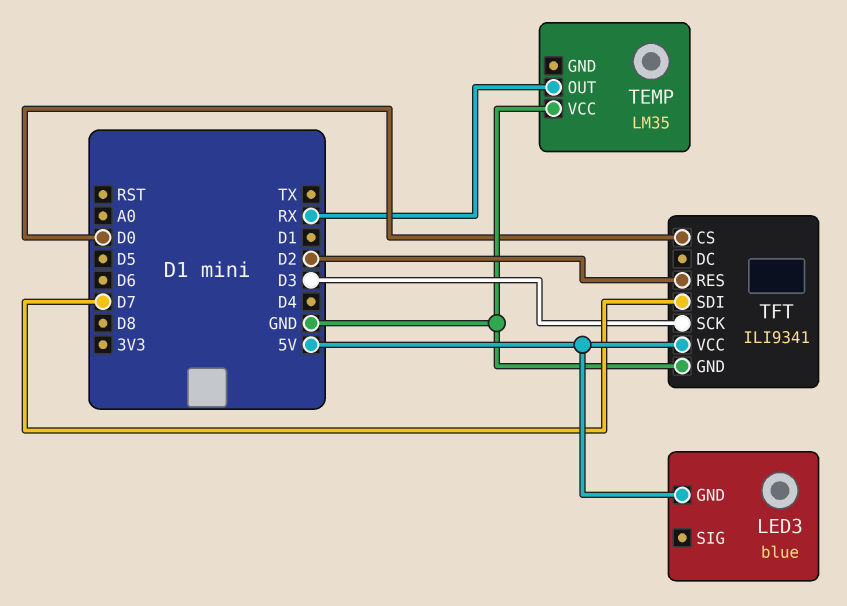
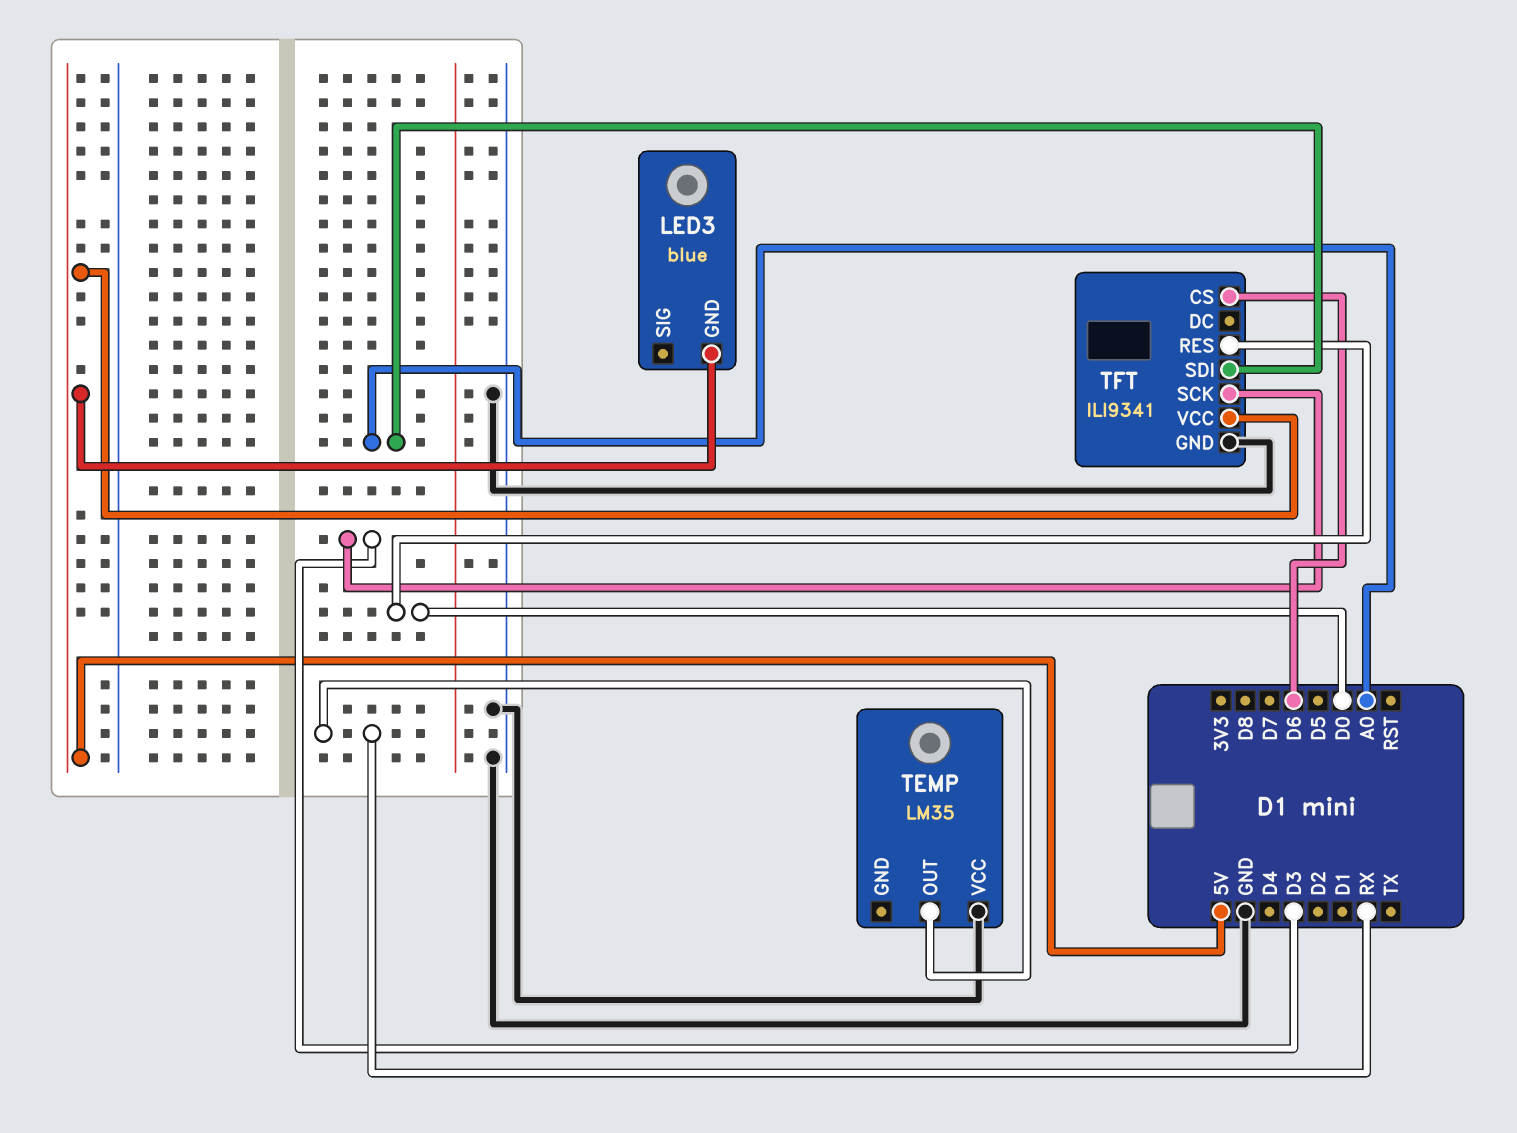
TFT pin CS: D0 -> D6
TFT pin RES: D2 -> D0
TFT pin SDI: D7 -> A0

